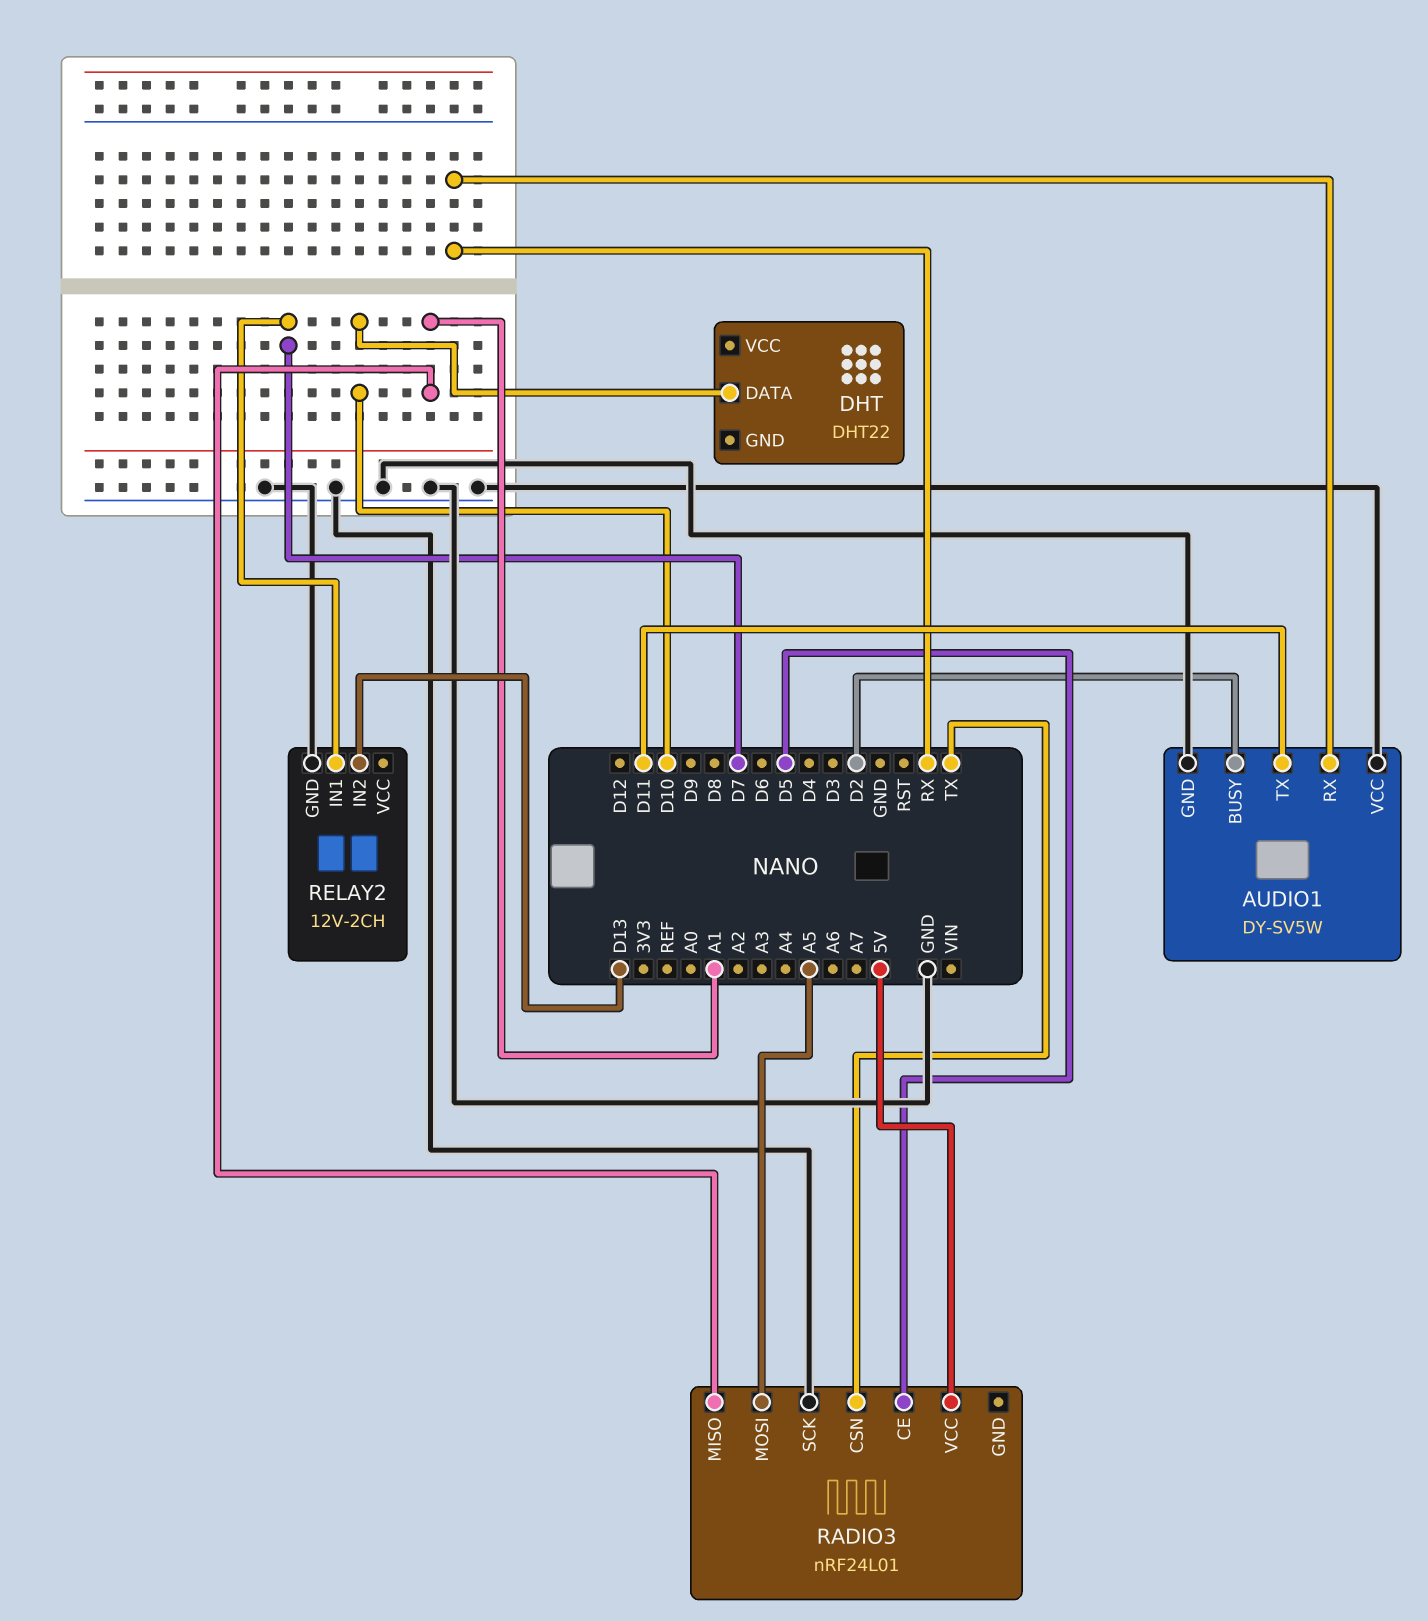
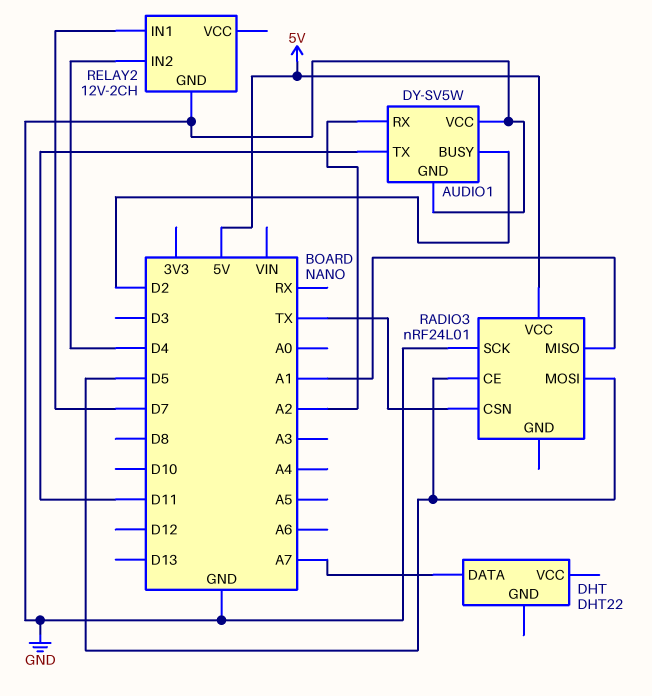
AUDIO1 pin RX: RX -> A2
DHT pin DATA: D10 -> A7
RADIO3 pin MOSI: A5 -> D5
RELAY2 pin IN2: D13 -> D4

